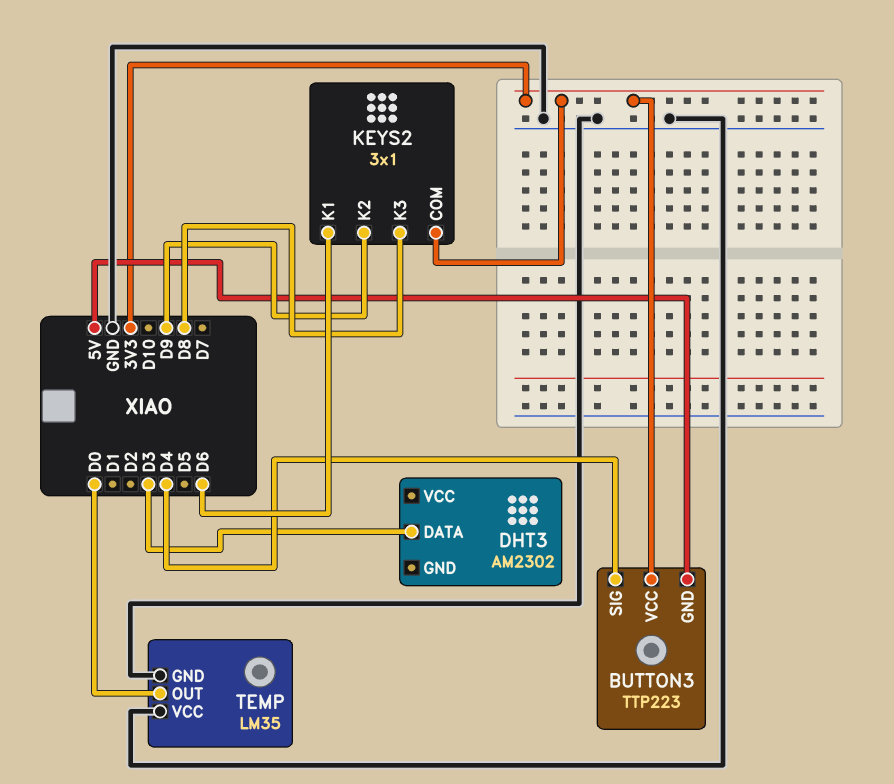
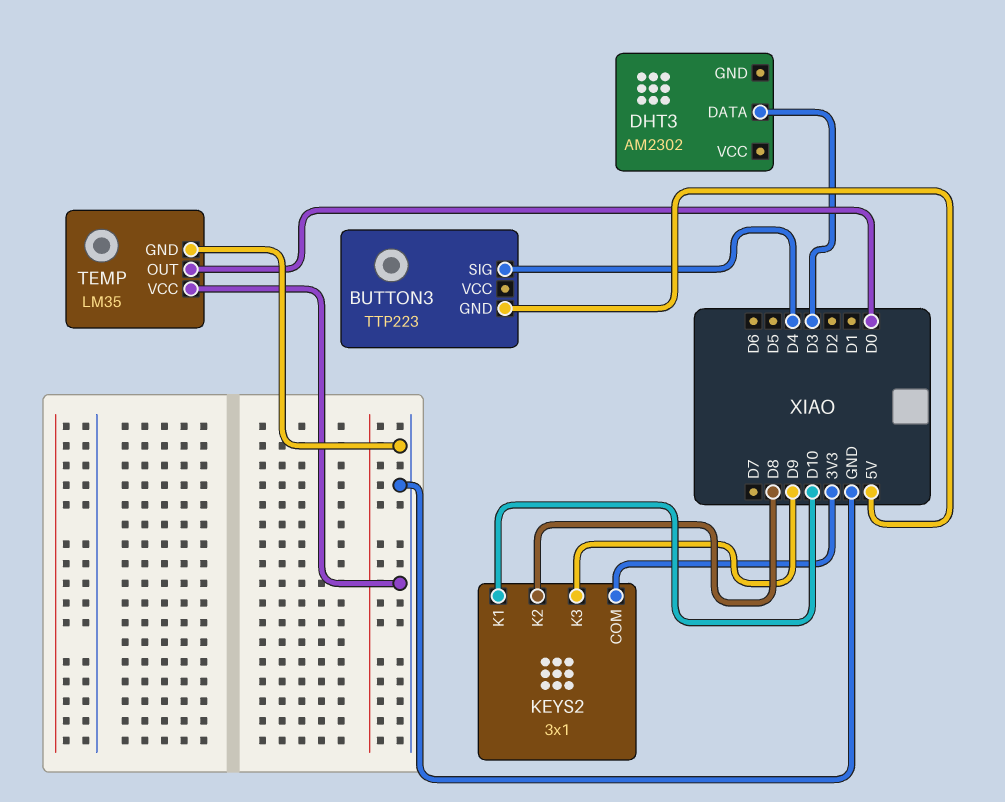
BUTTON3 pin VCC: 3V3 -> none
KEYS2 pin K1: D6 -> D10
KEYS2 pin K2: D9 -> D8
KEYS2 pin K3: D8 -> D9

